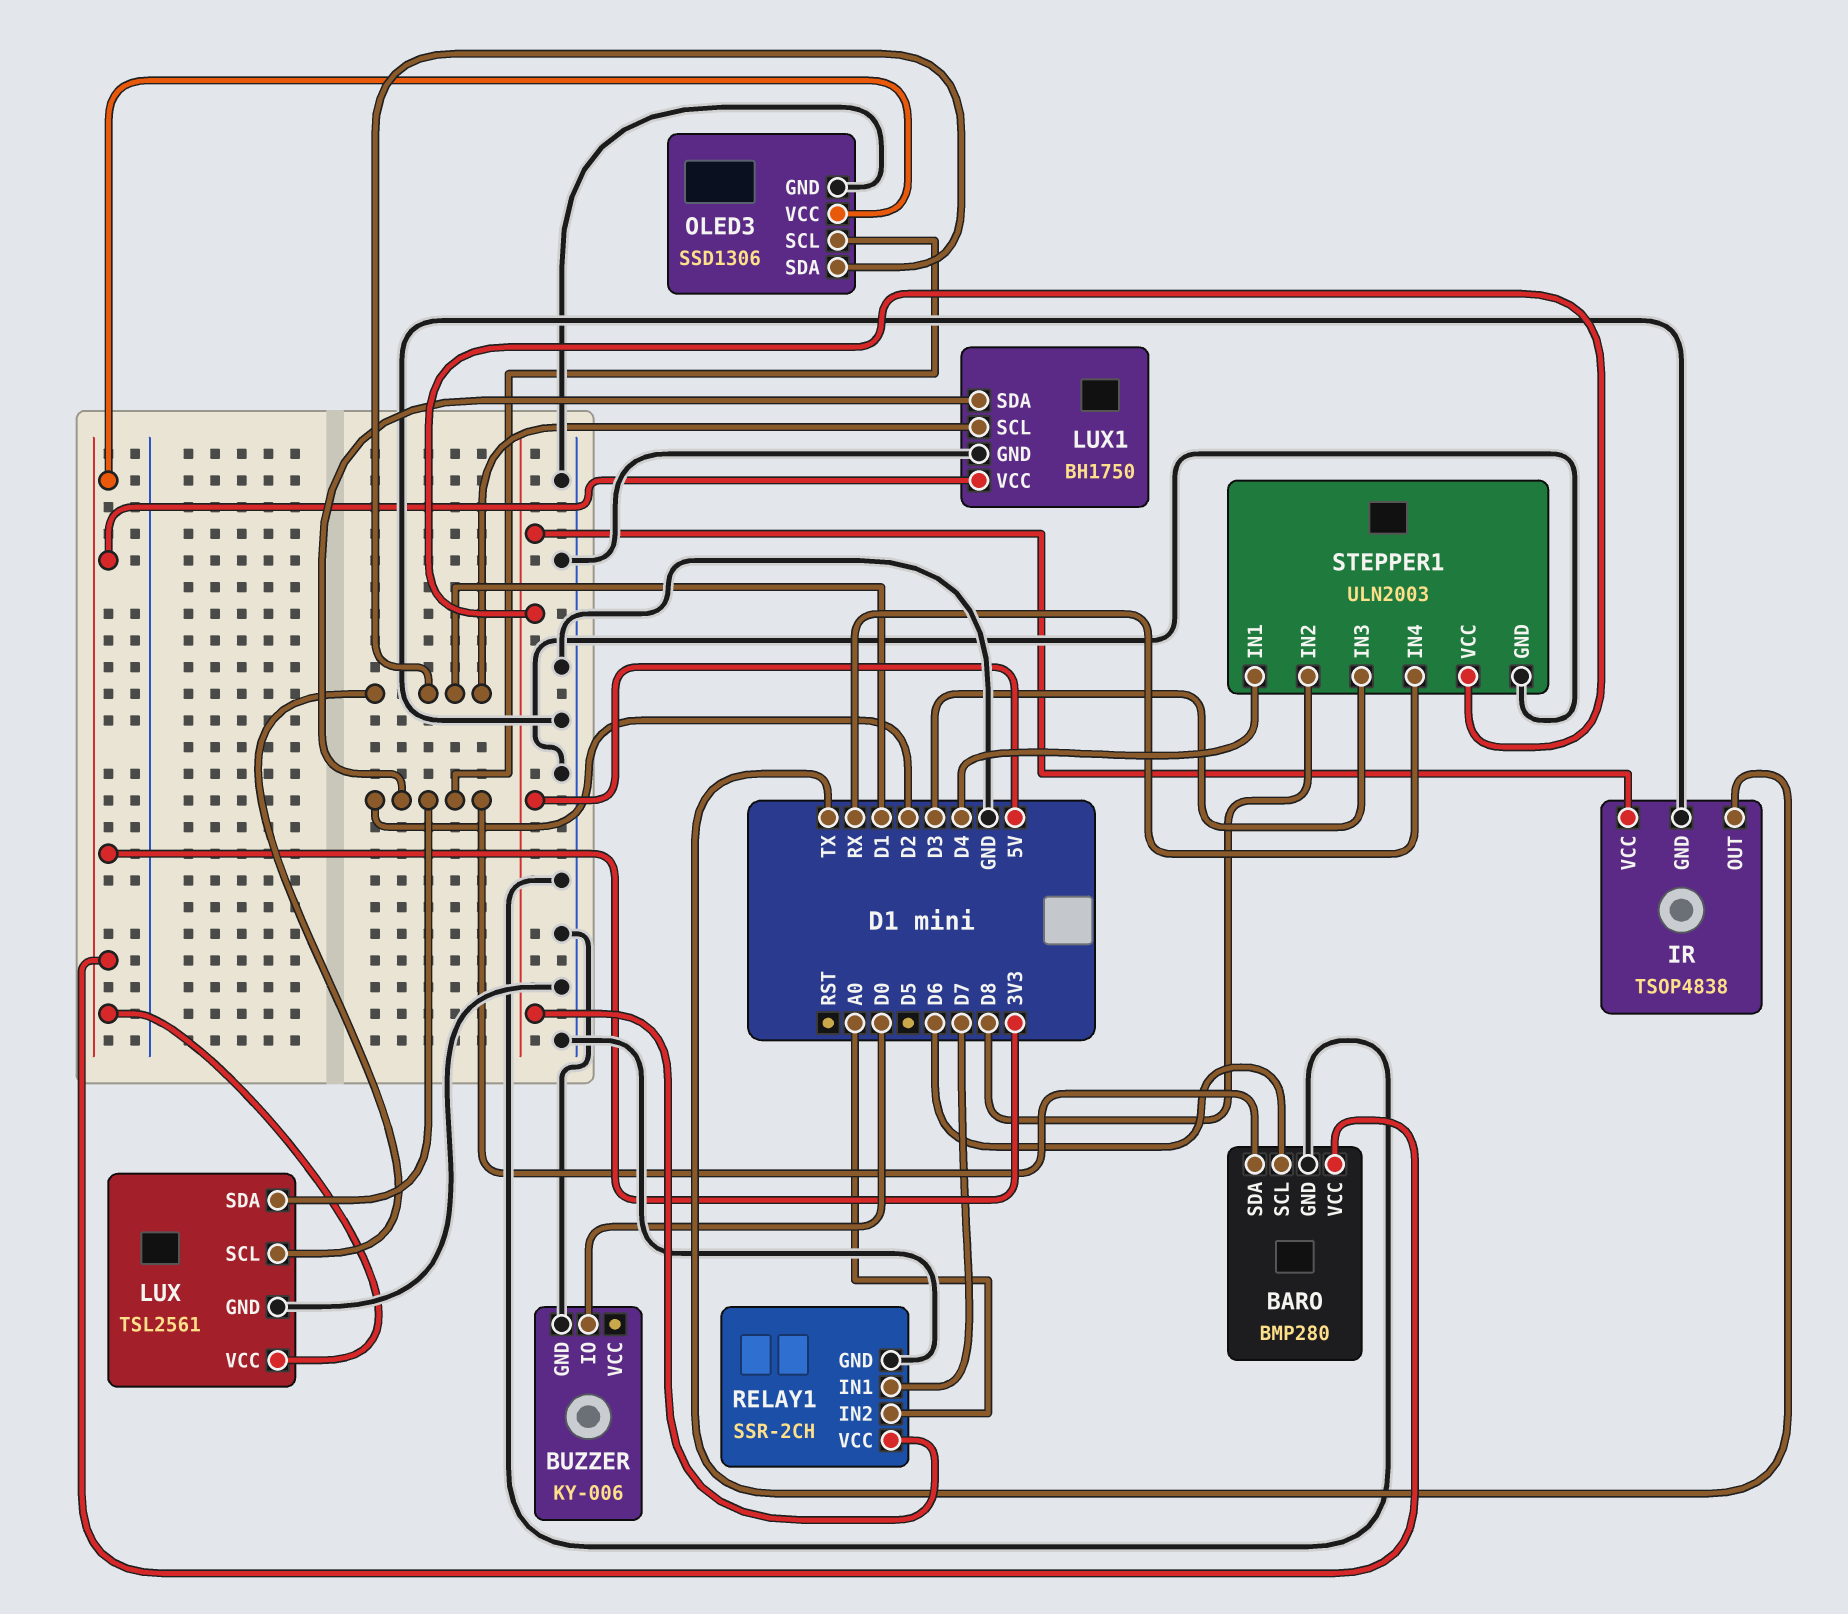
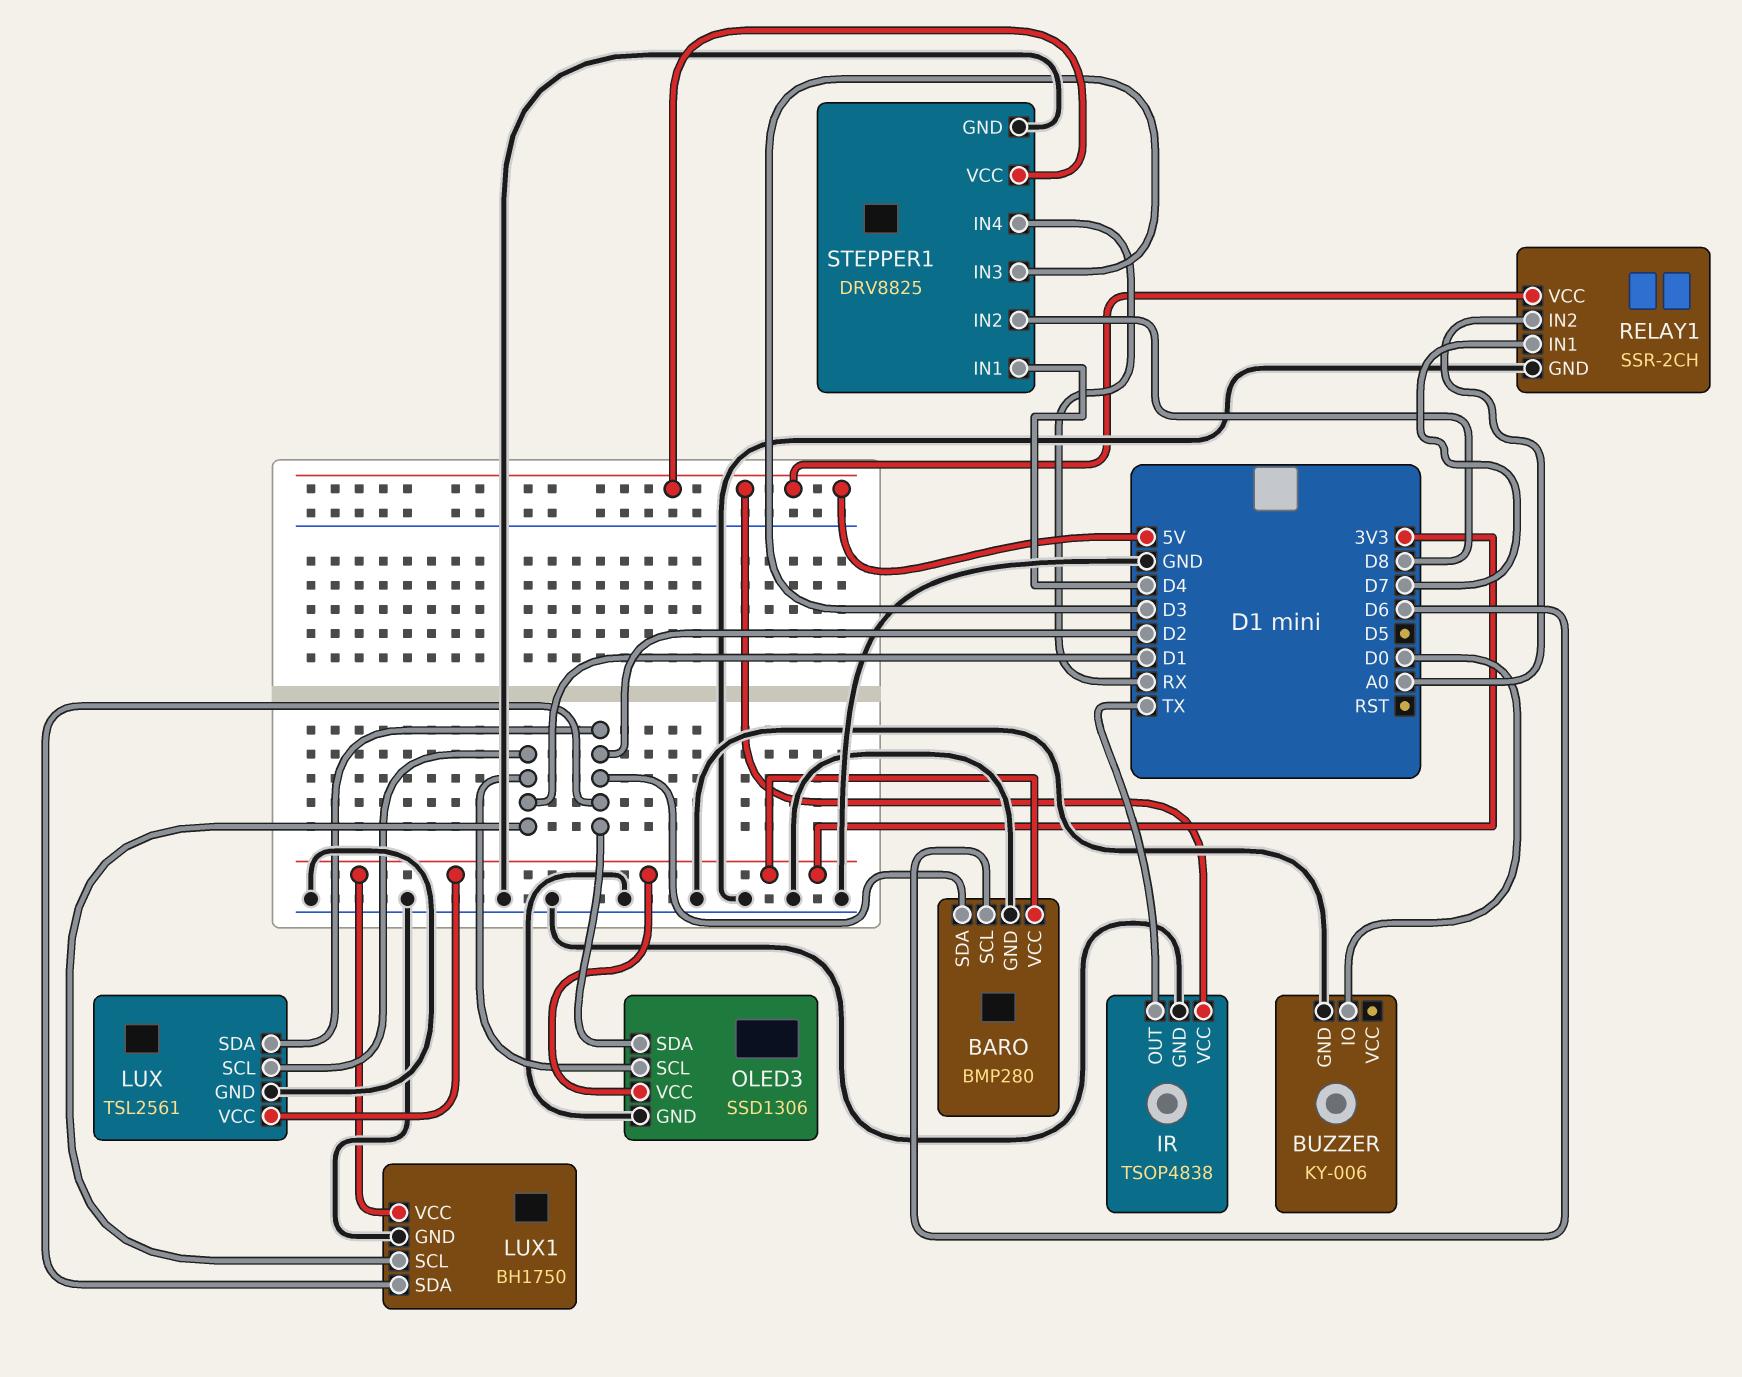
OLED3 pin SCL: D2 -> D1
OLED3 pin SDA: D1 -> D2
STEPPER1: ULN2003 -> DRV8825

